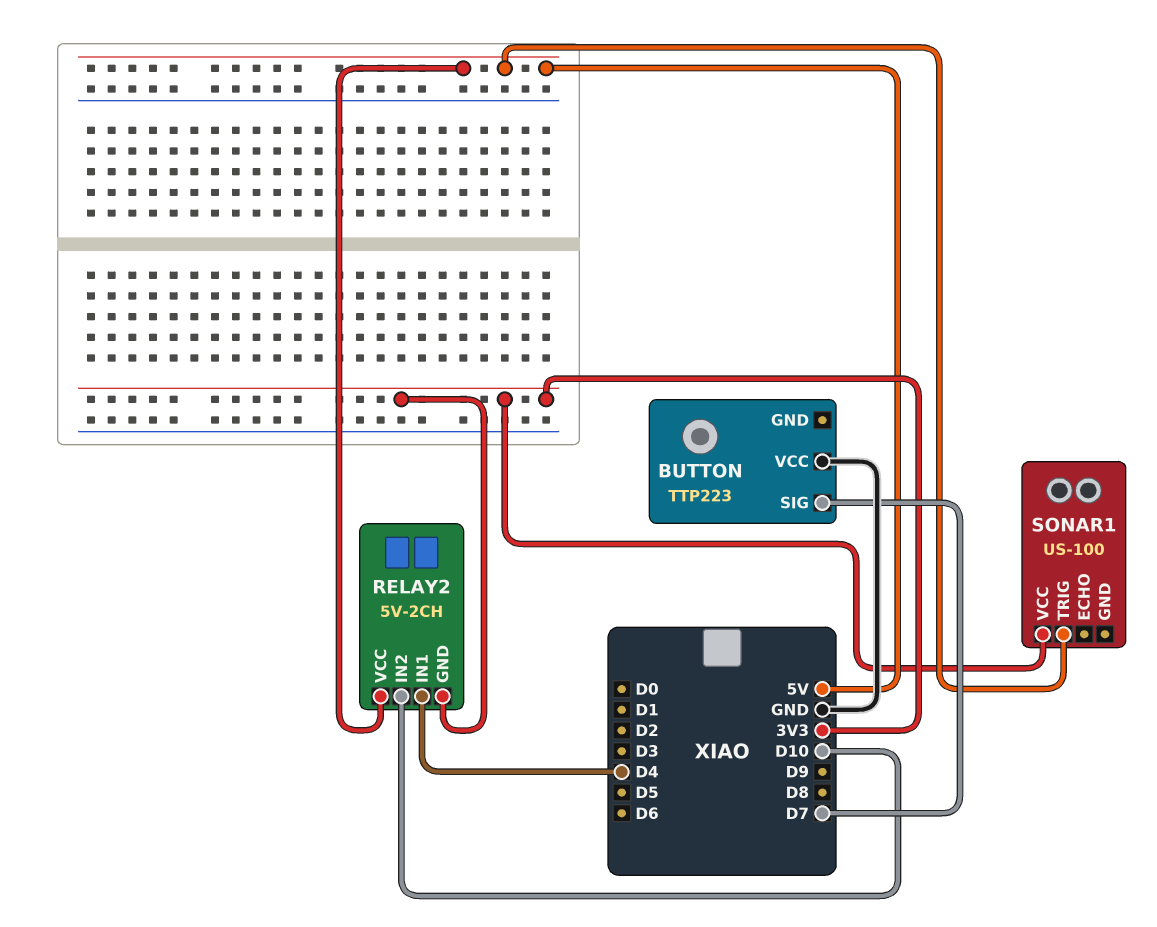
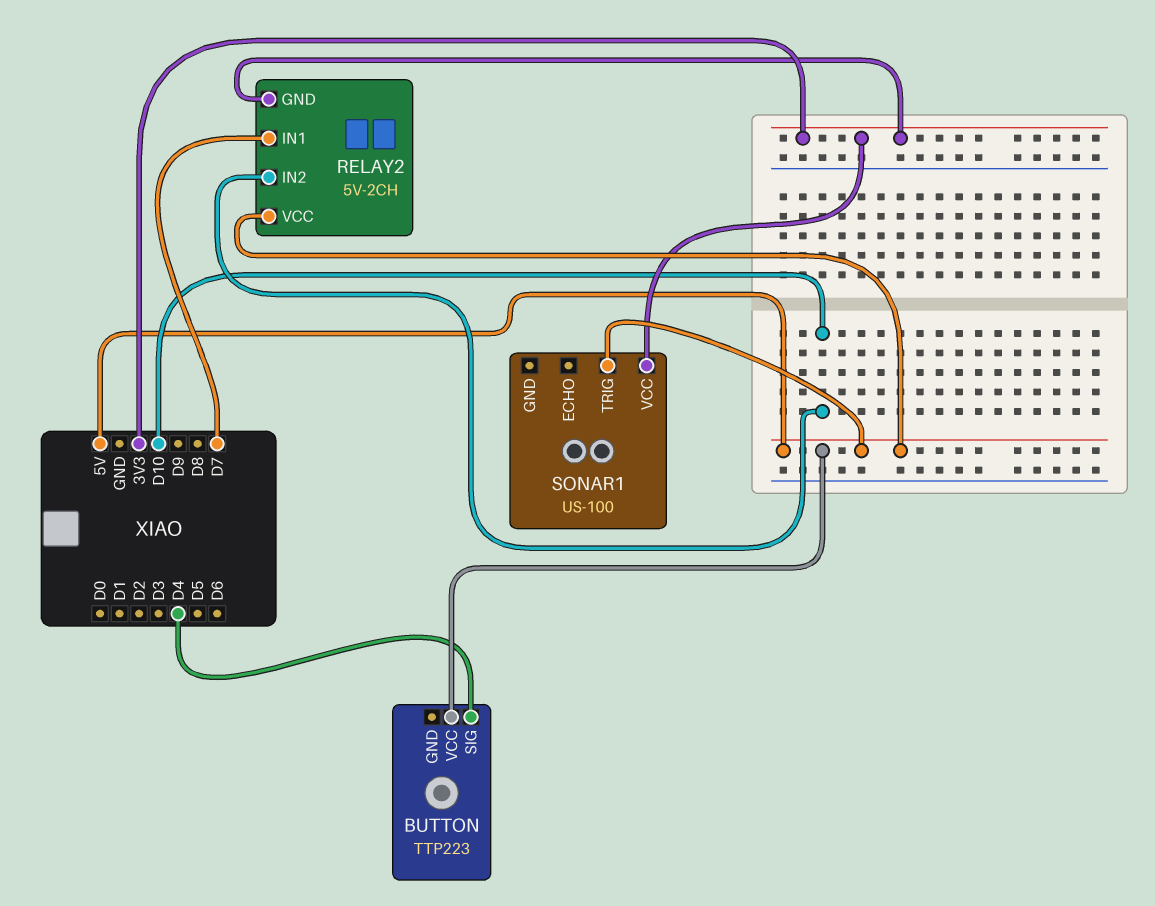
BUTTON pin SIG: D7 -> D4
BUTTON pin VCC: GND -> 5V
RELAY2 pin IN1: D4 -> D7

